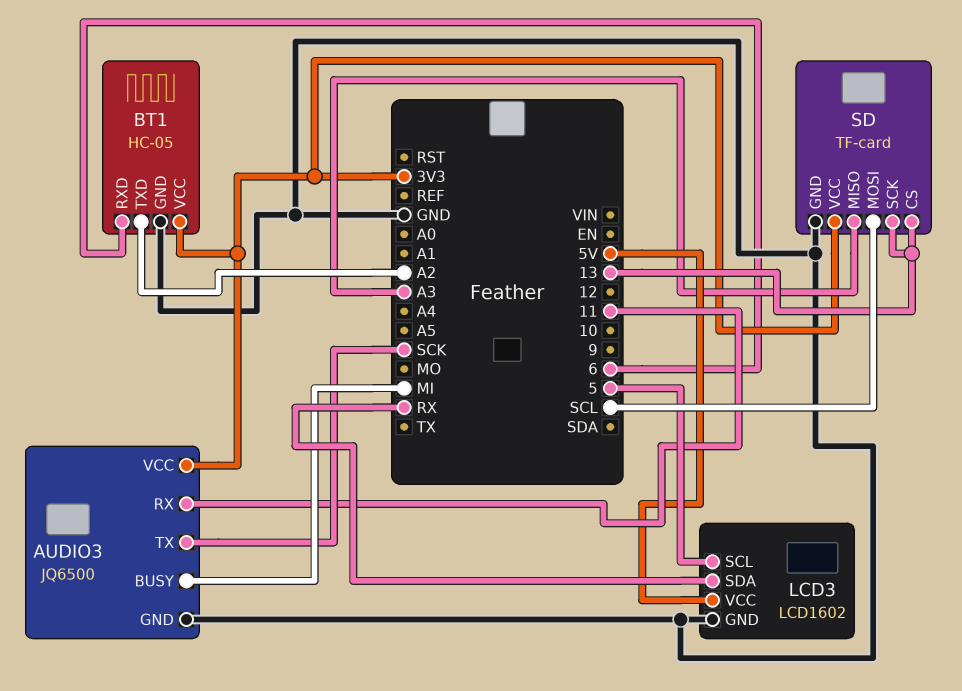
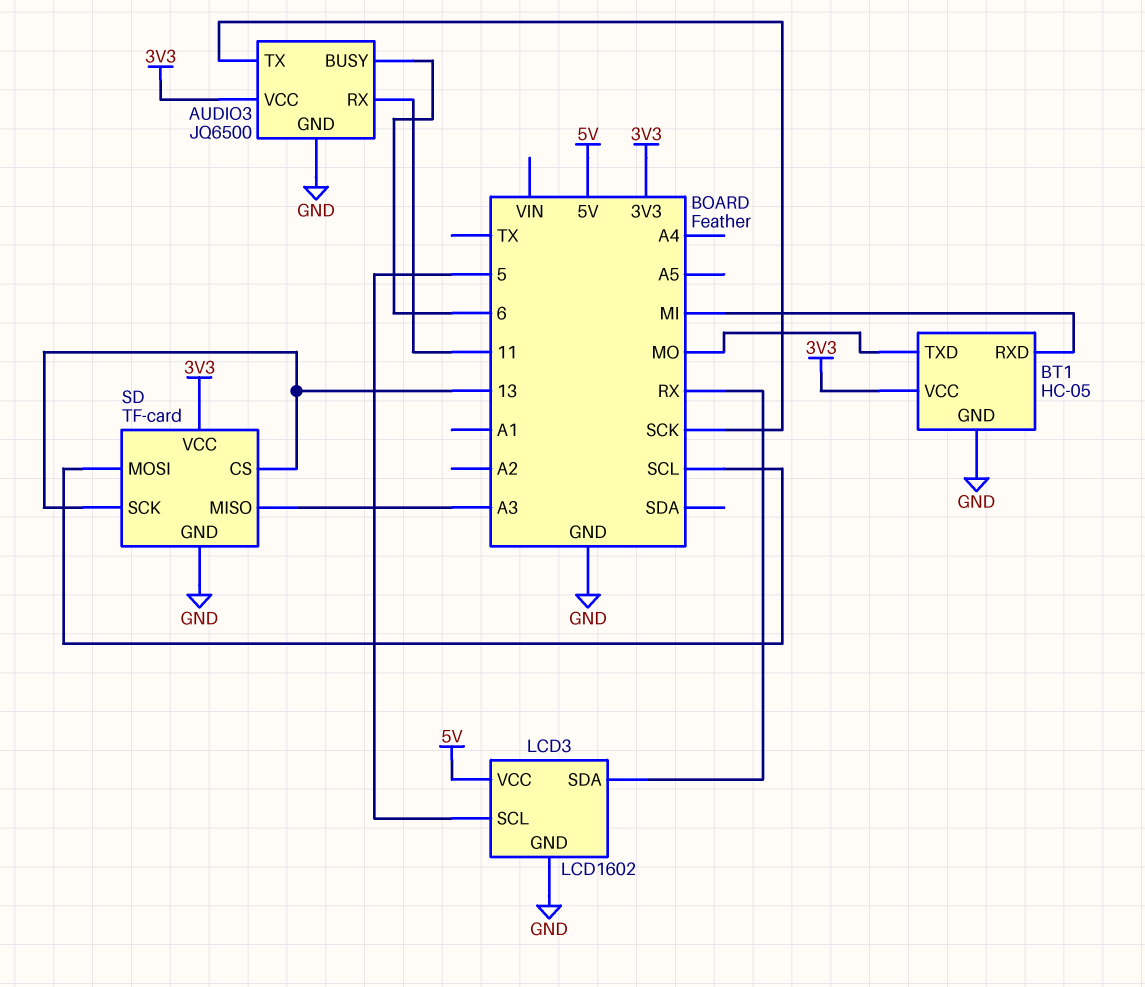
AUDIO3 pin BUSY: MI -> 6
BT1 pin RXD: 6 -> MI
BT1 pin TXD: A2 -> MO

